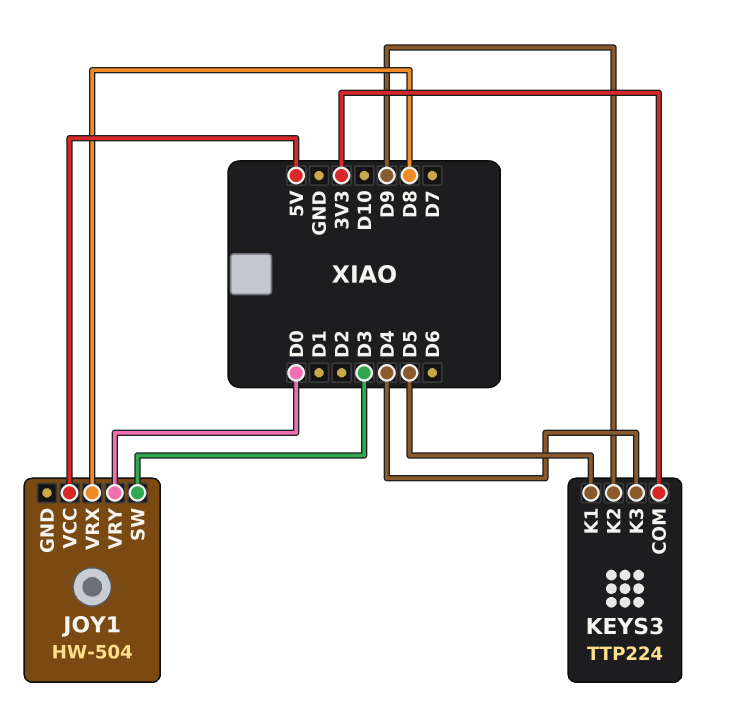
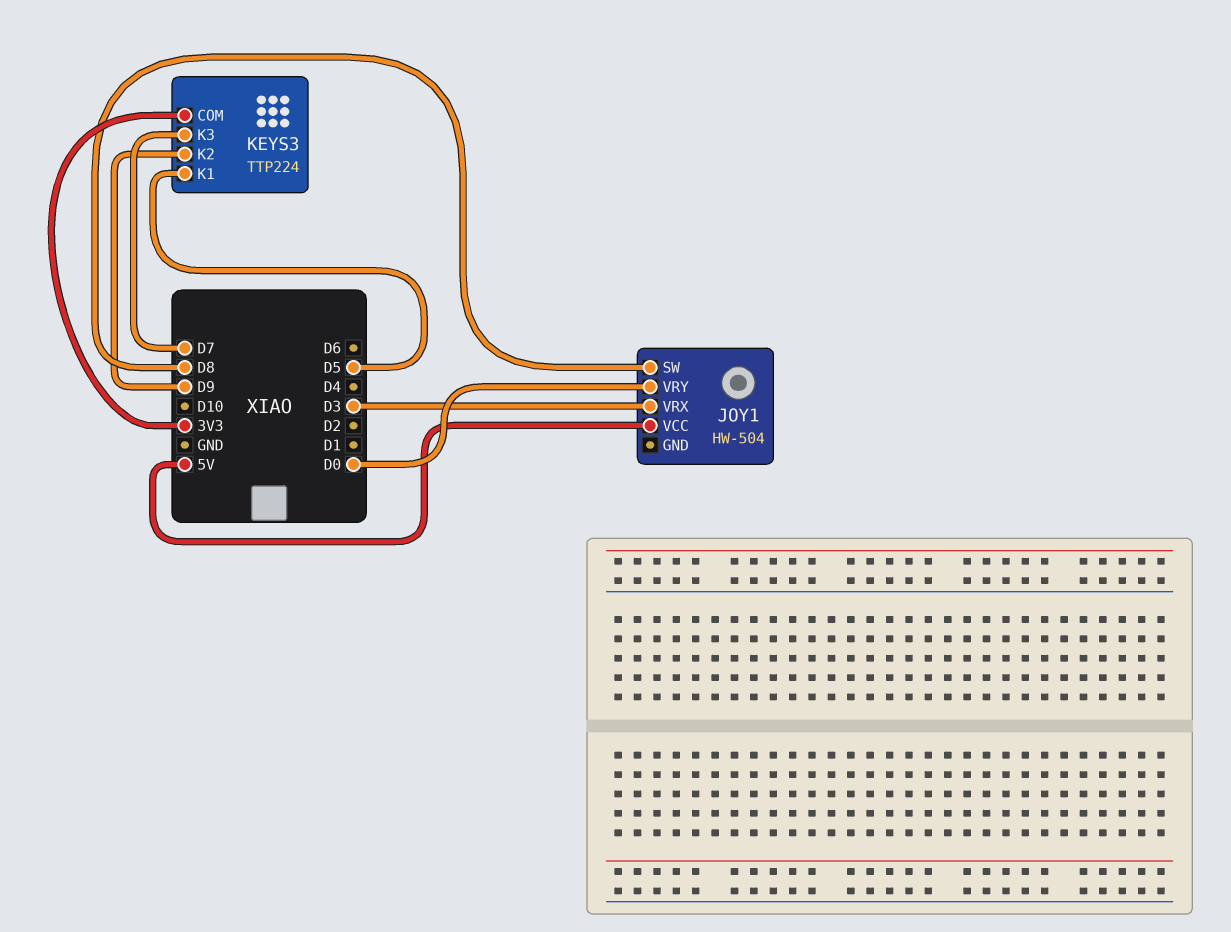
JOY1 pin SW: D3 -> D8
JOY1 pin VRX: D8 -> D3
KEYS3 pin K3: D4 -> D7

